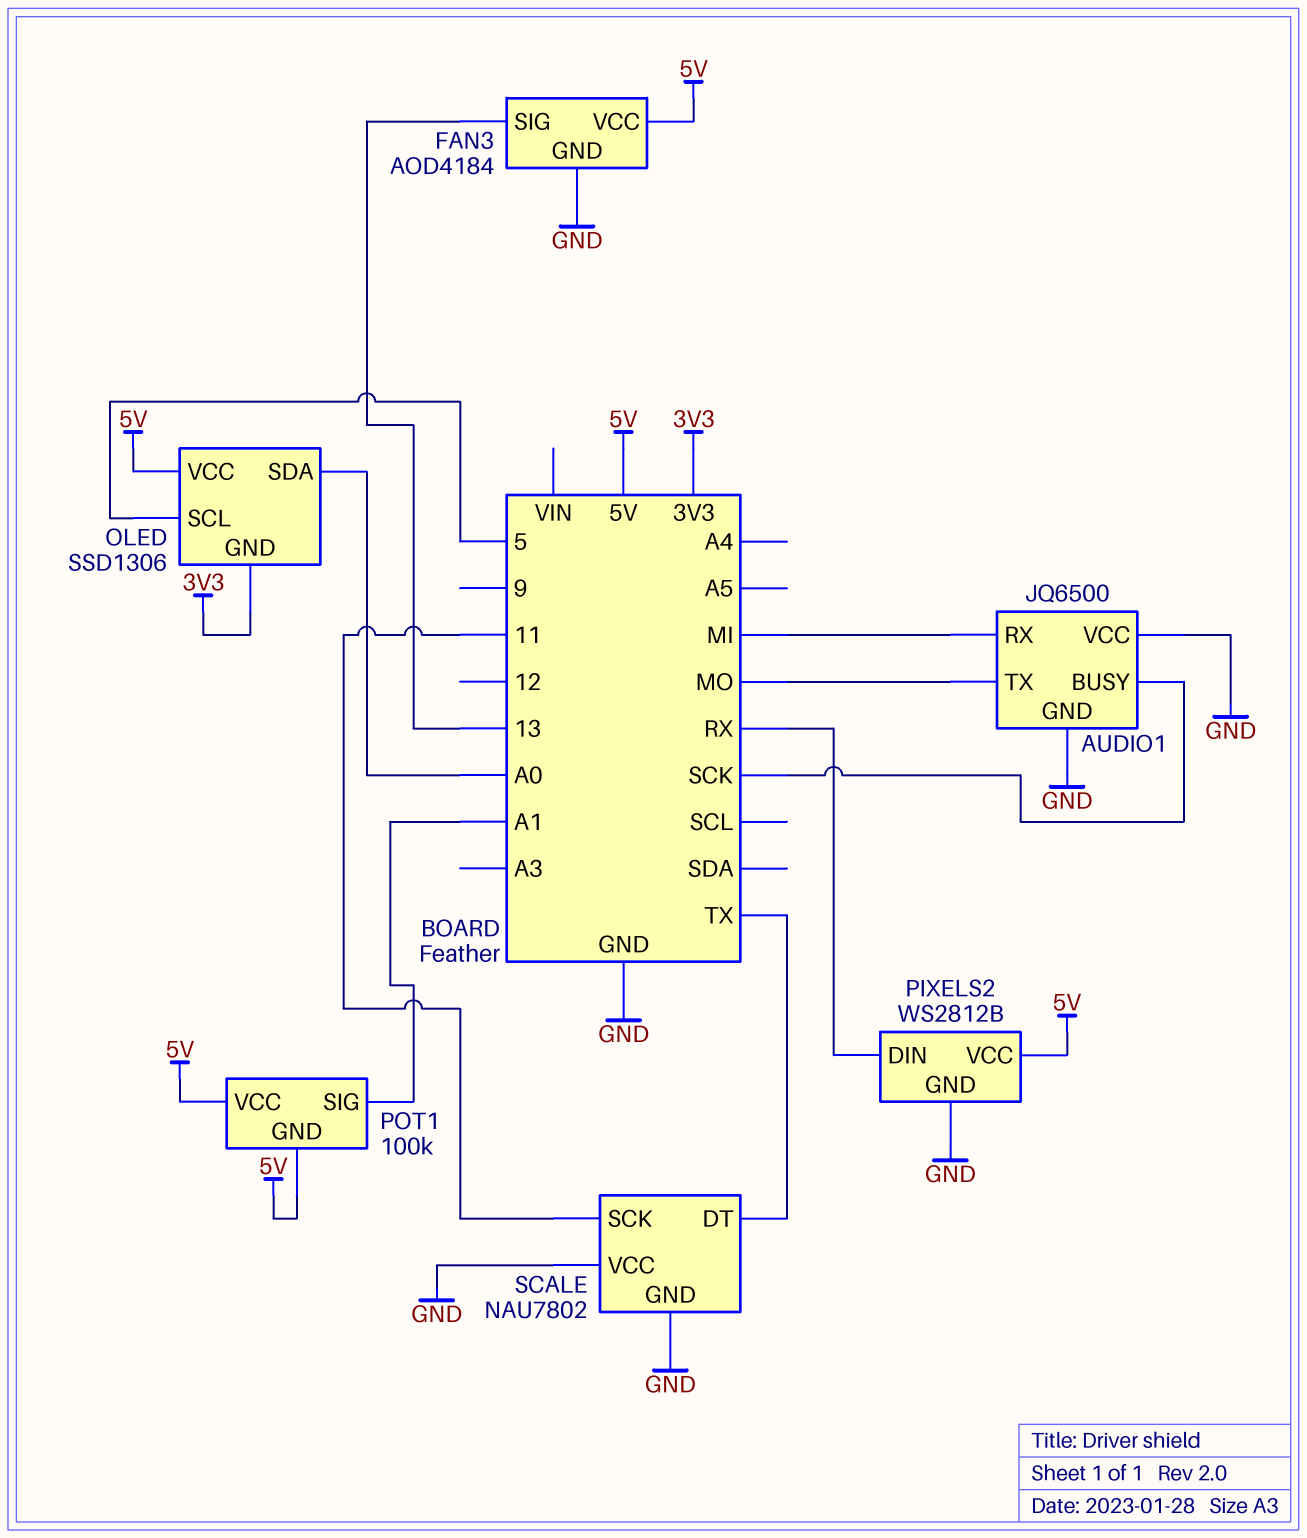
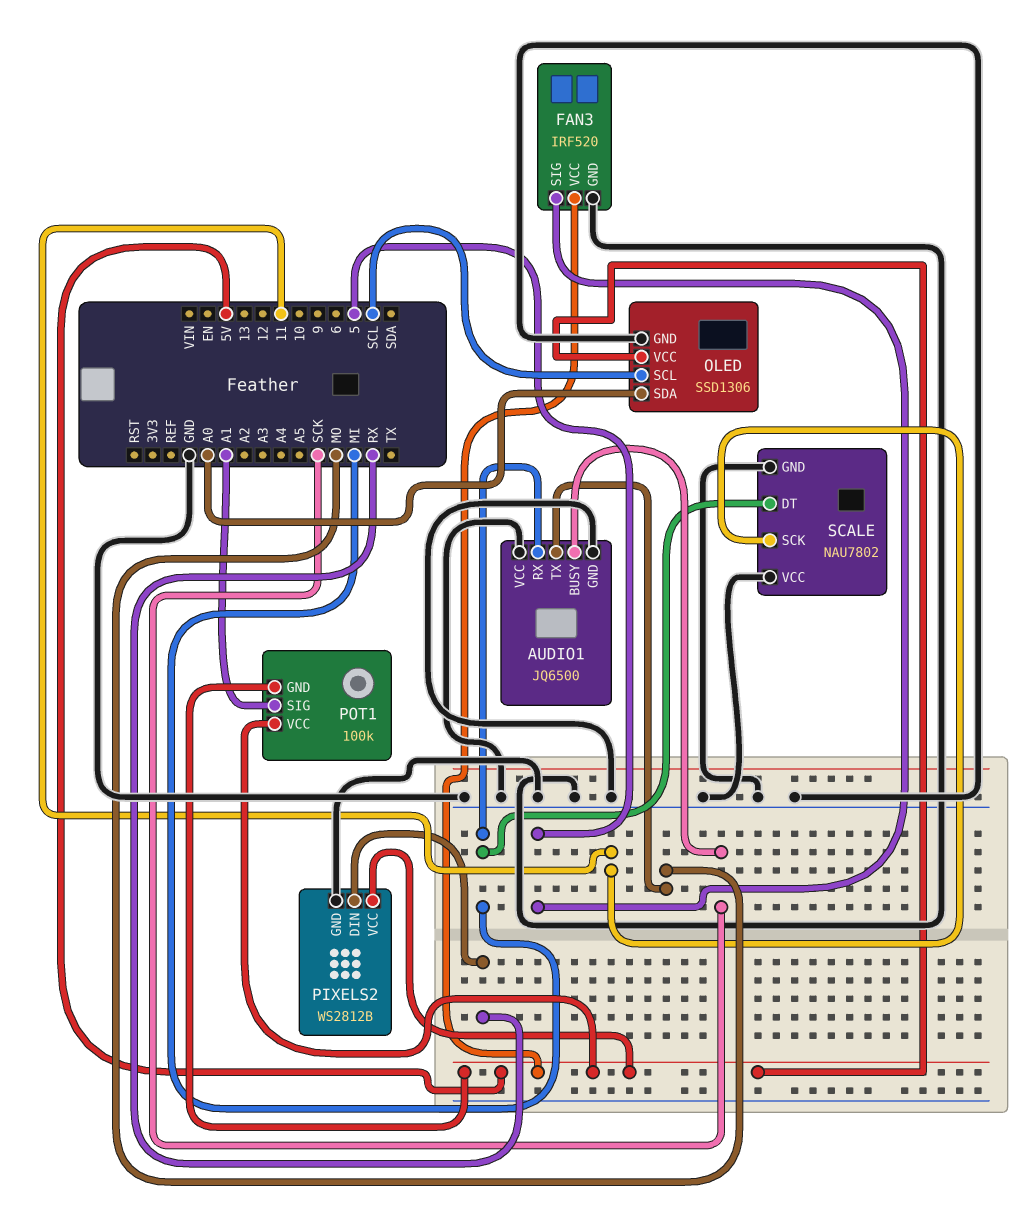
FAN3: AOD4184 -> IRF520
FAN3 pin SIG: 13 -> 5
OLED pin GND: 3V3 -> GND
OLED pin SCL: 5 -> SCL
SCALE pin DT: TX -> MI

